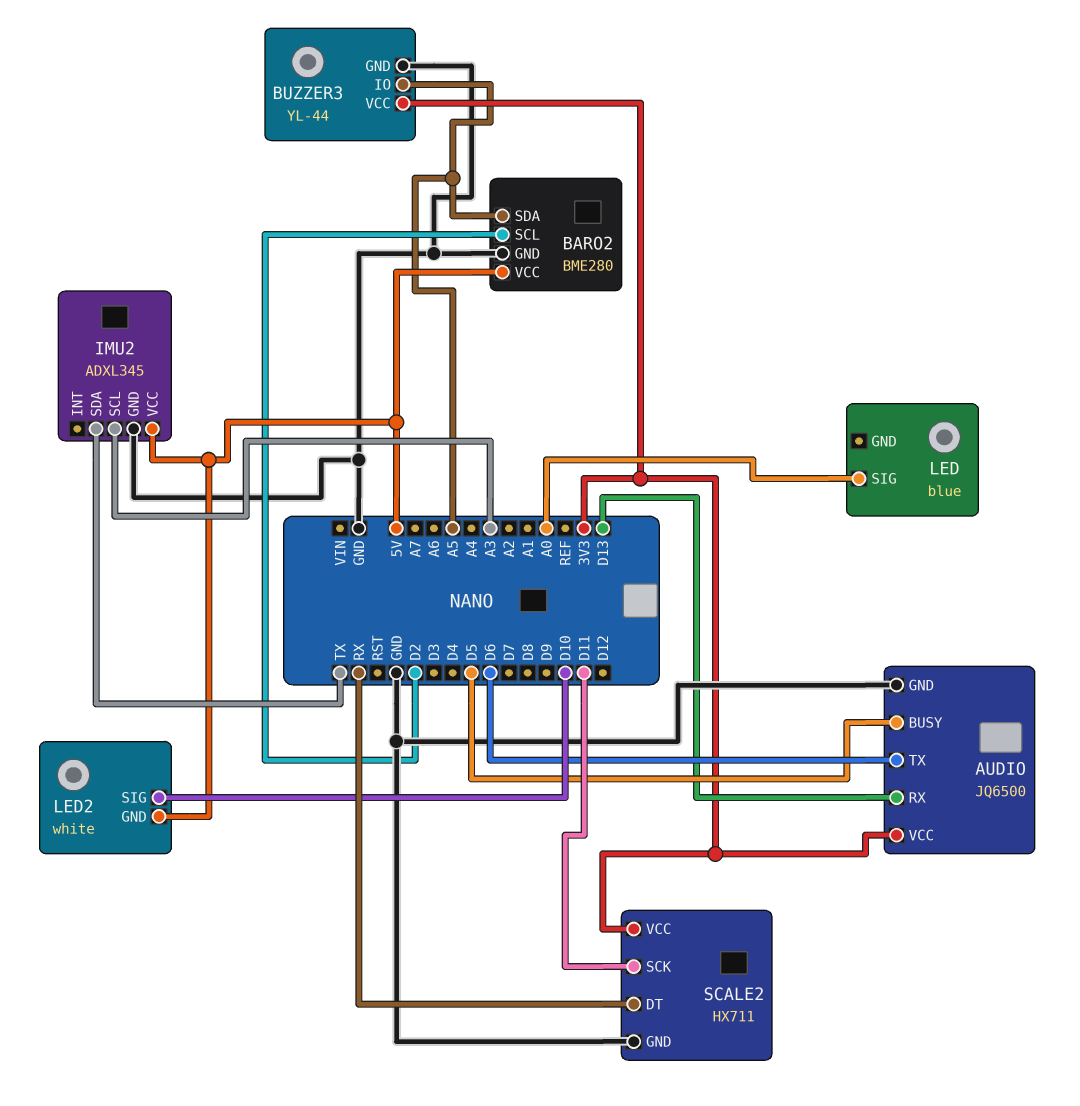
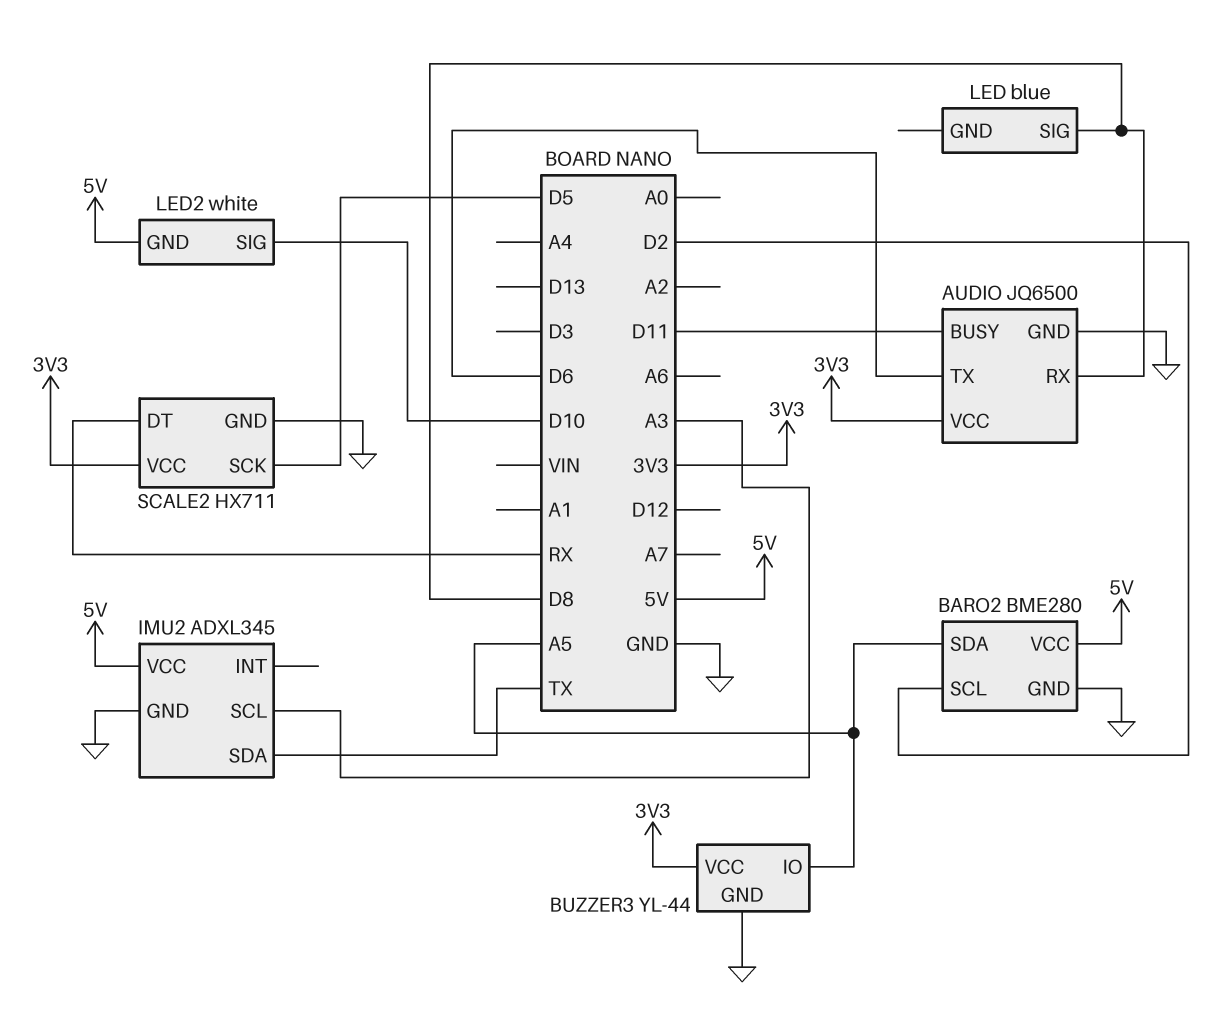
AUDIO pin BUSY: D5 -> D11
AUDIO pin RX: D13 -> D8
LED pin SIG: A0 -> D8
SCALE2 pin SCK: D11 -> D5

